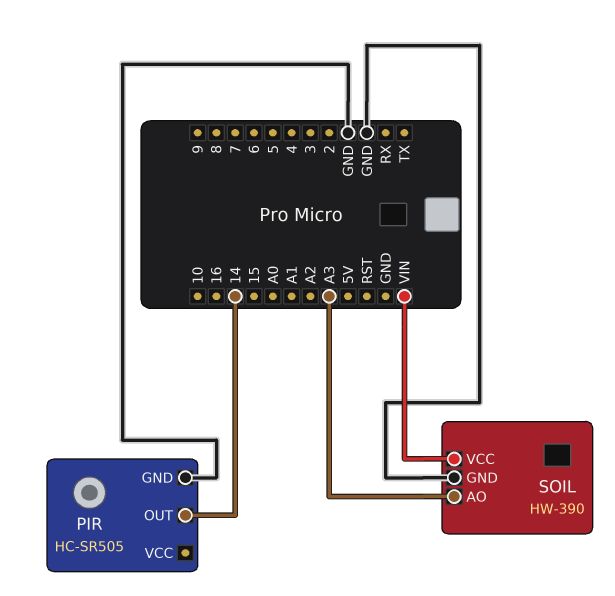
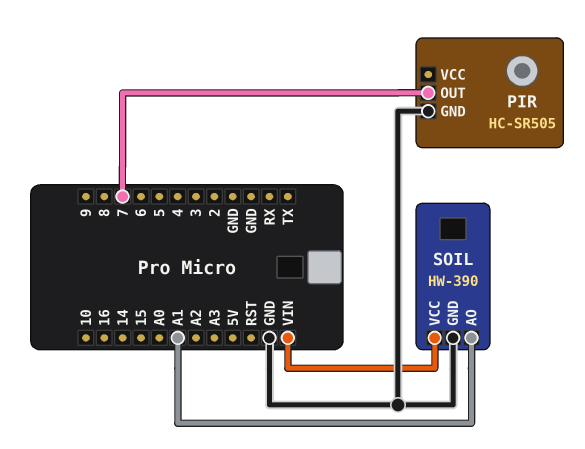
PIR pin OUT: 14 -> 7
SOIL pin AO: A3 -> A1

